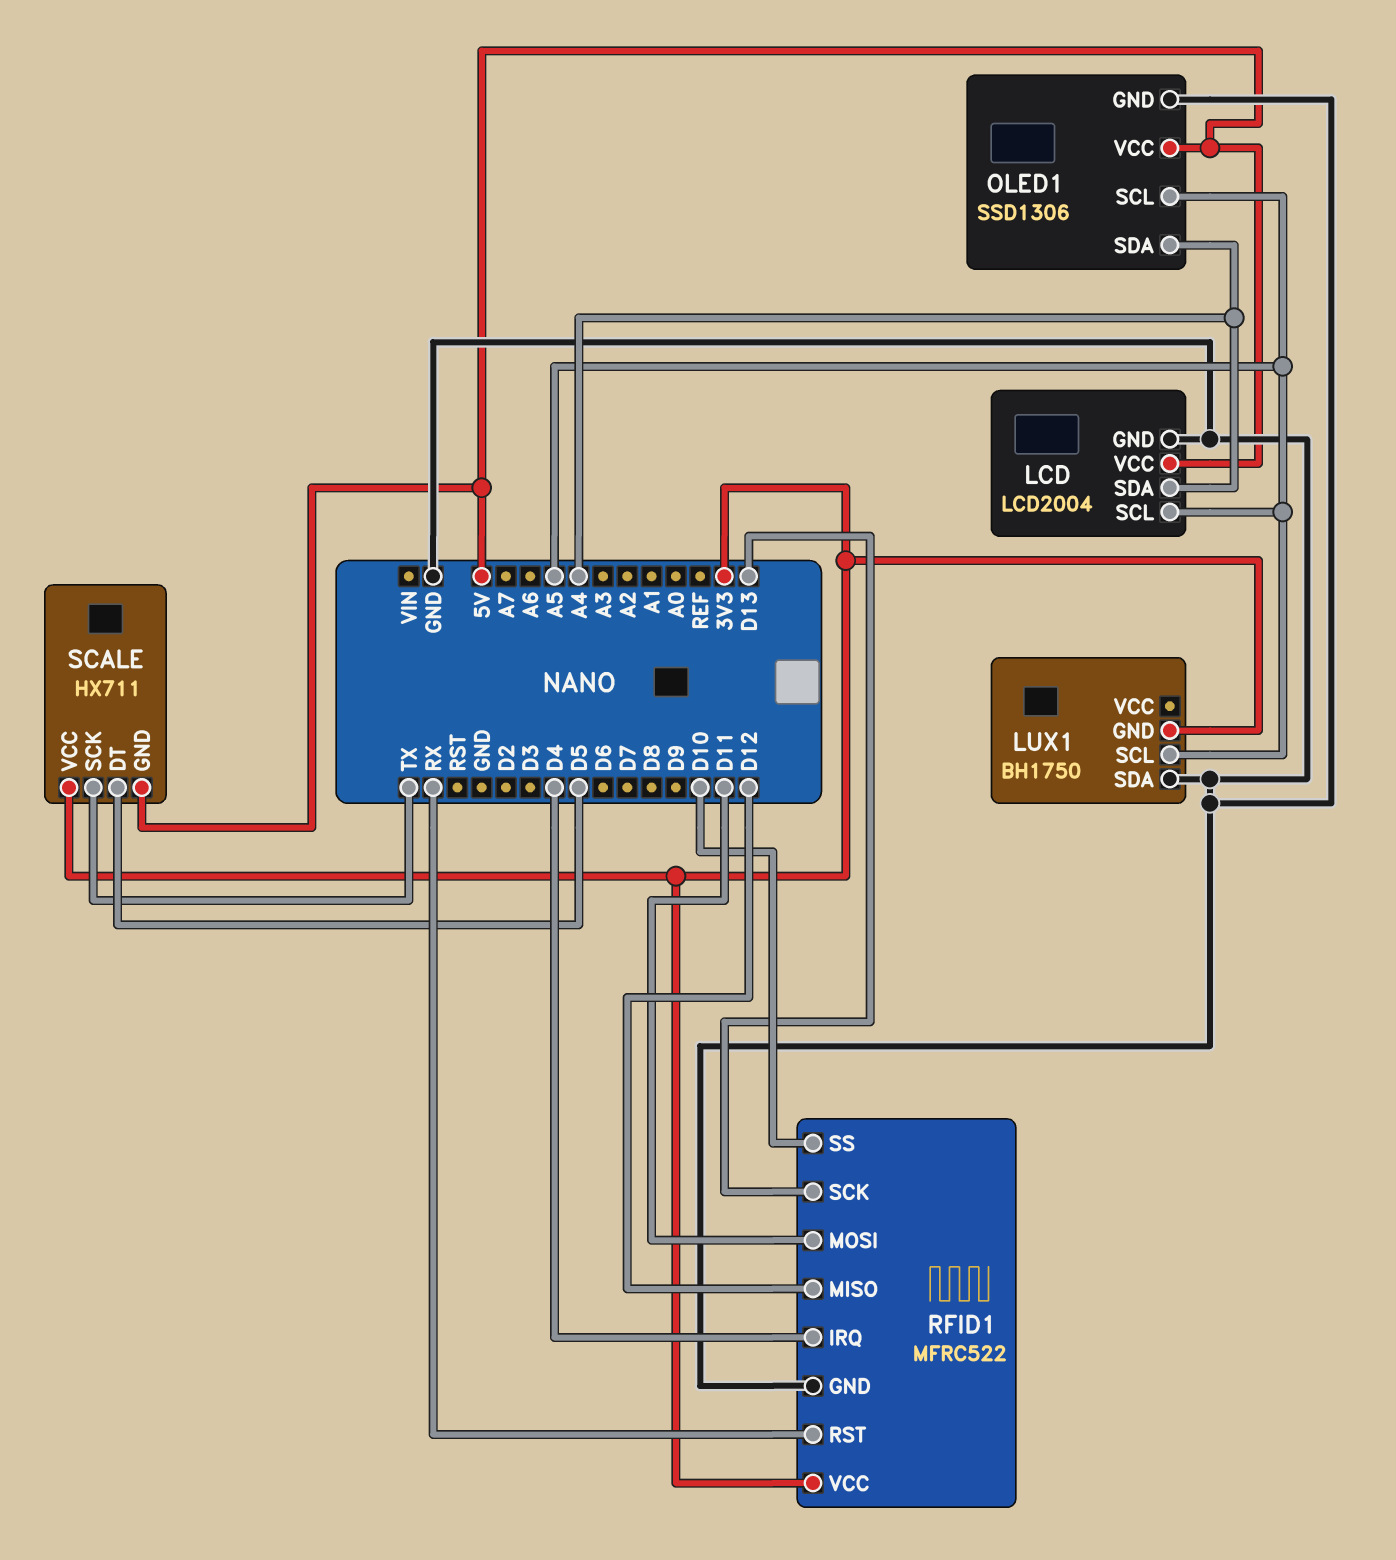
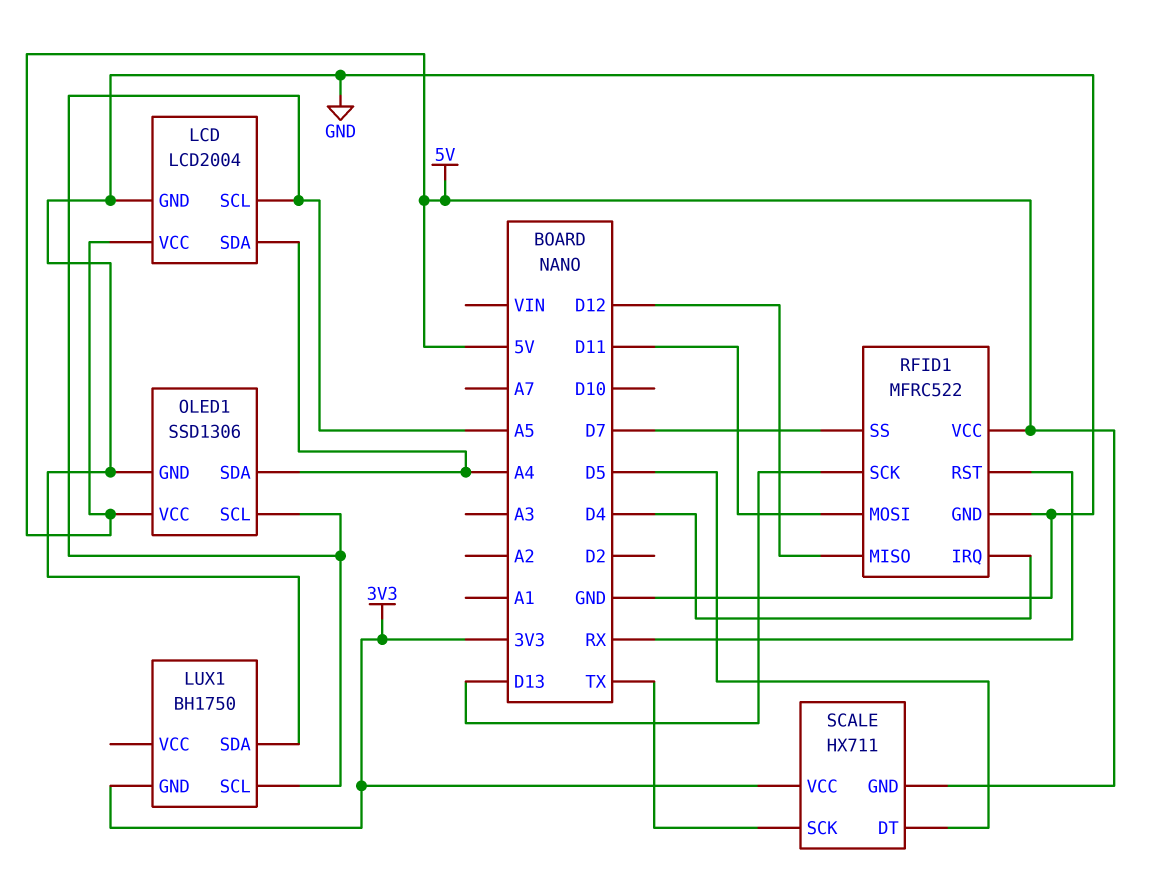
RFID1 pin SS: D10 -> D7
RFID1 pin VCC: 3V3 -> 5V

